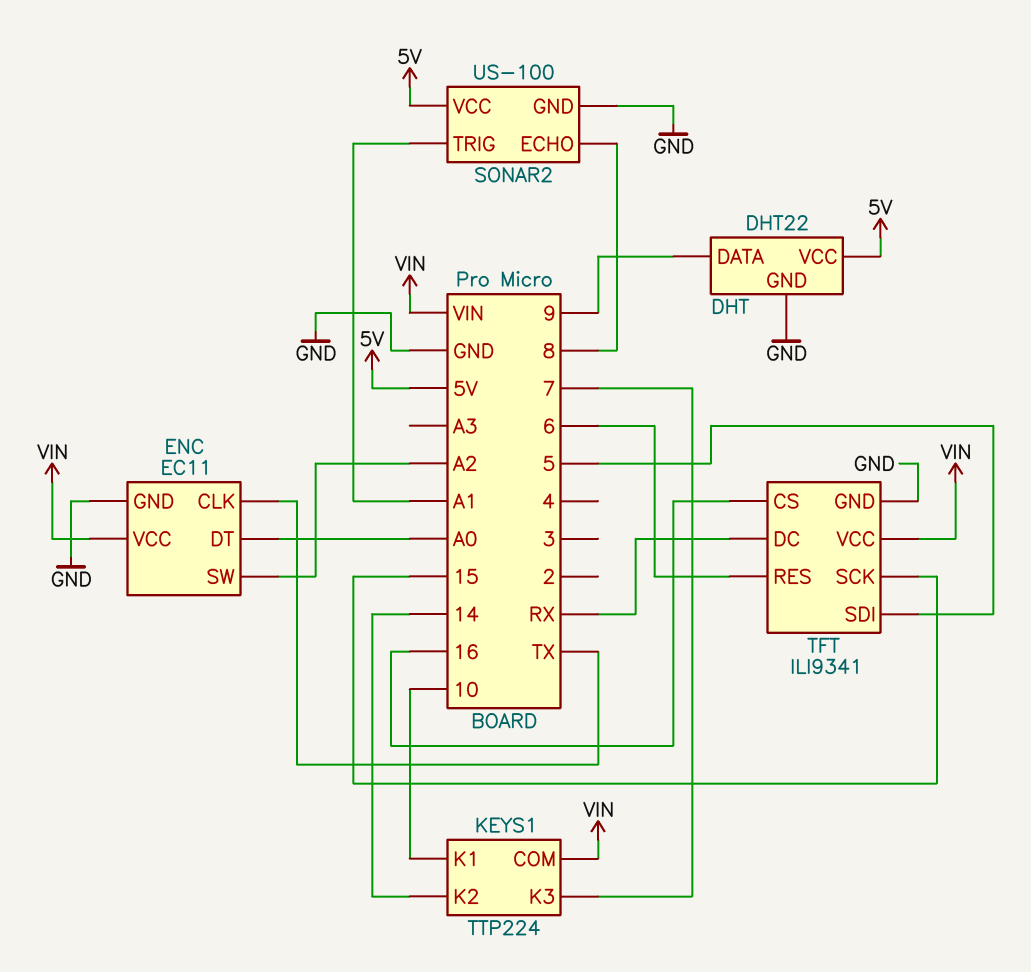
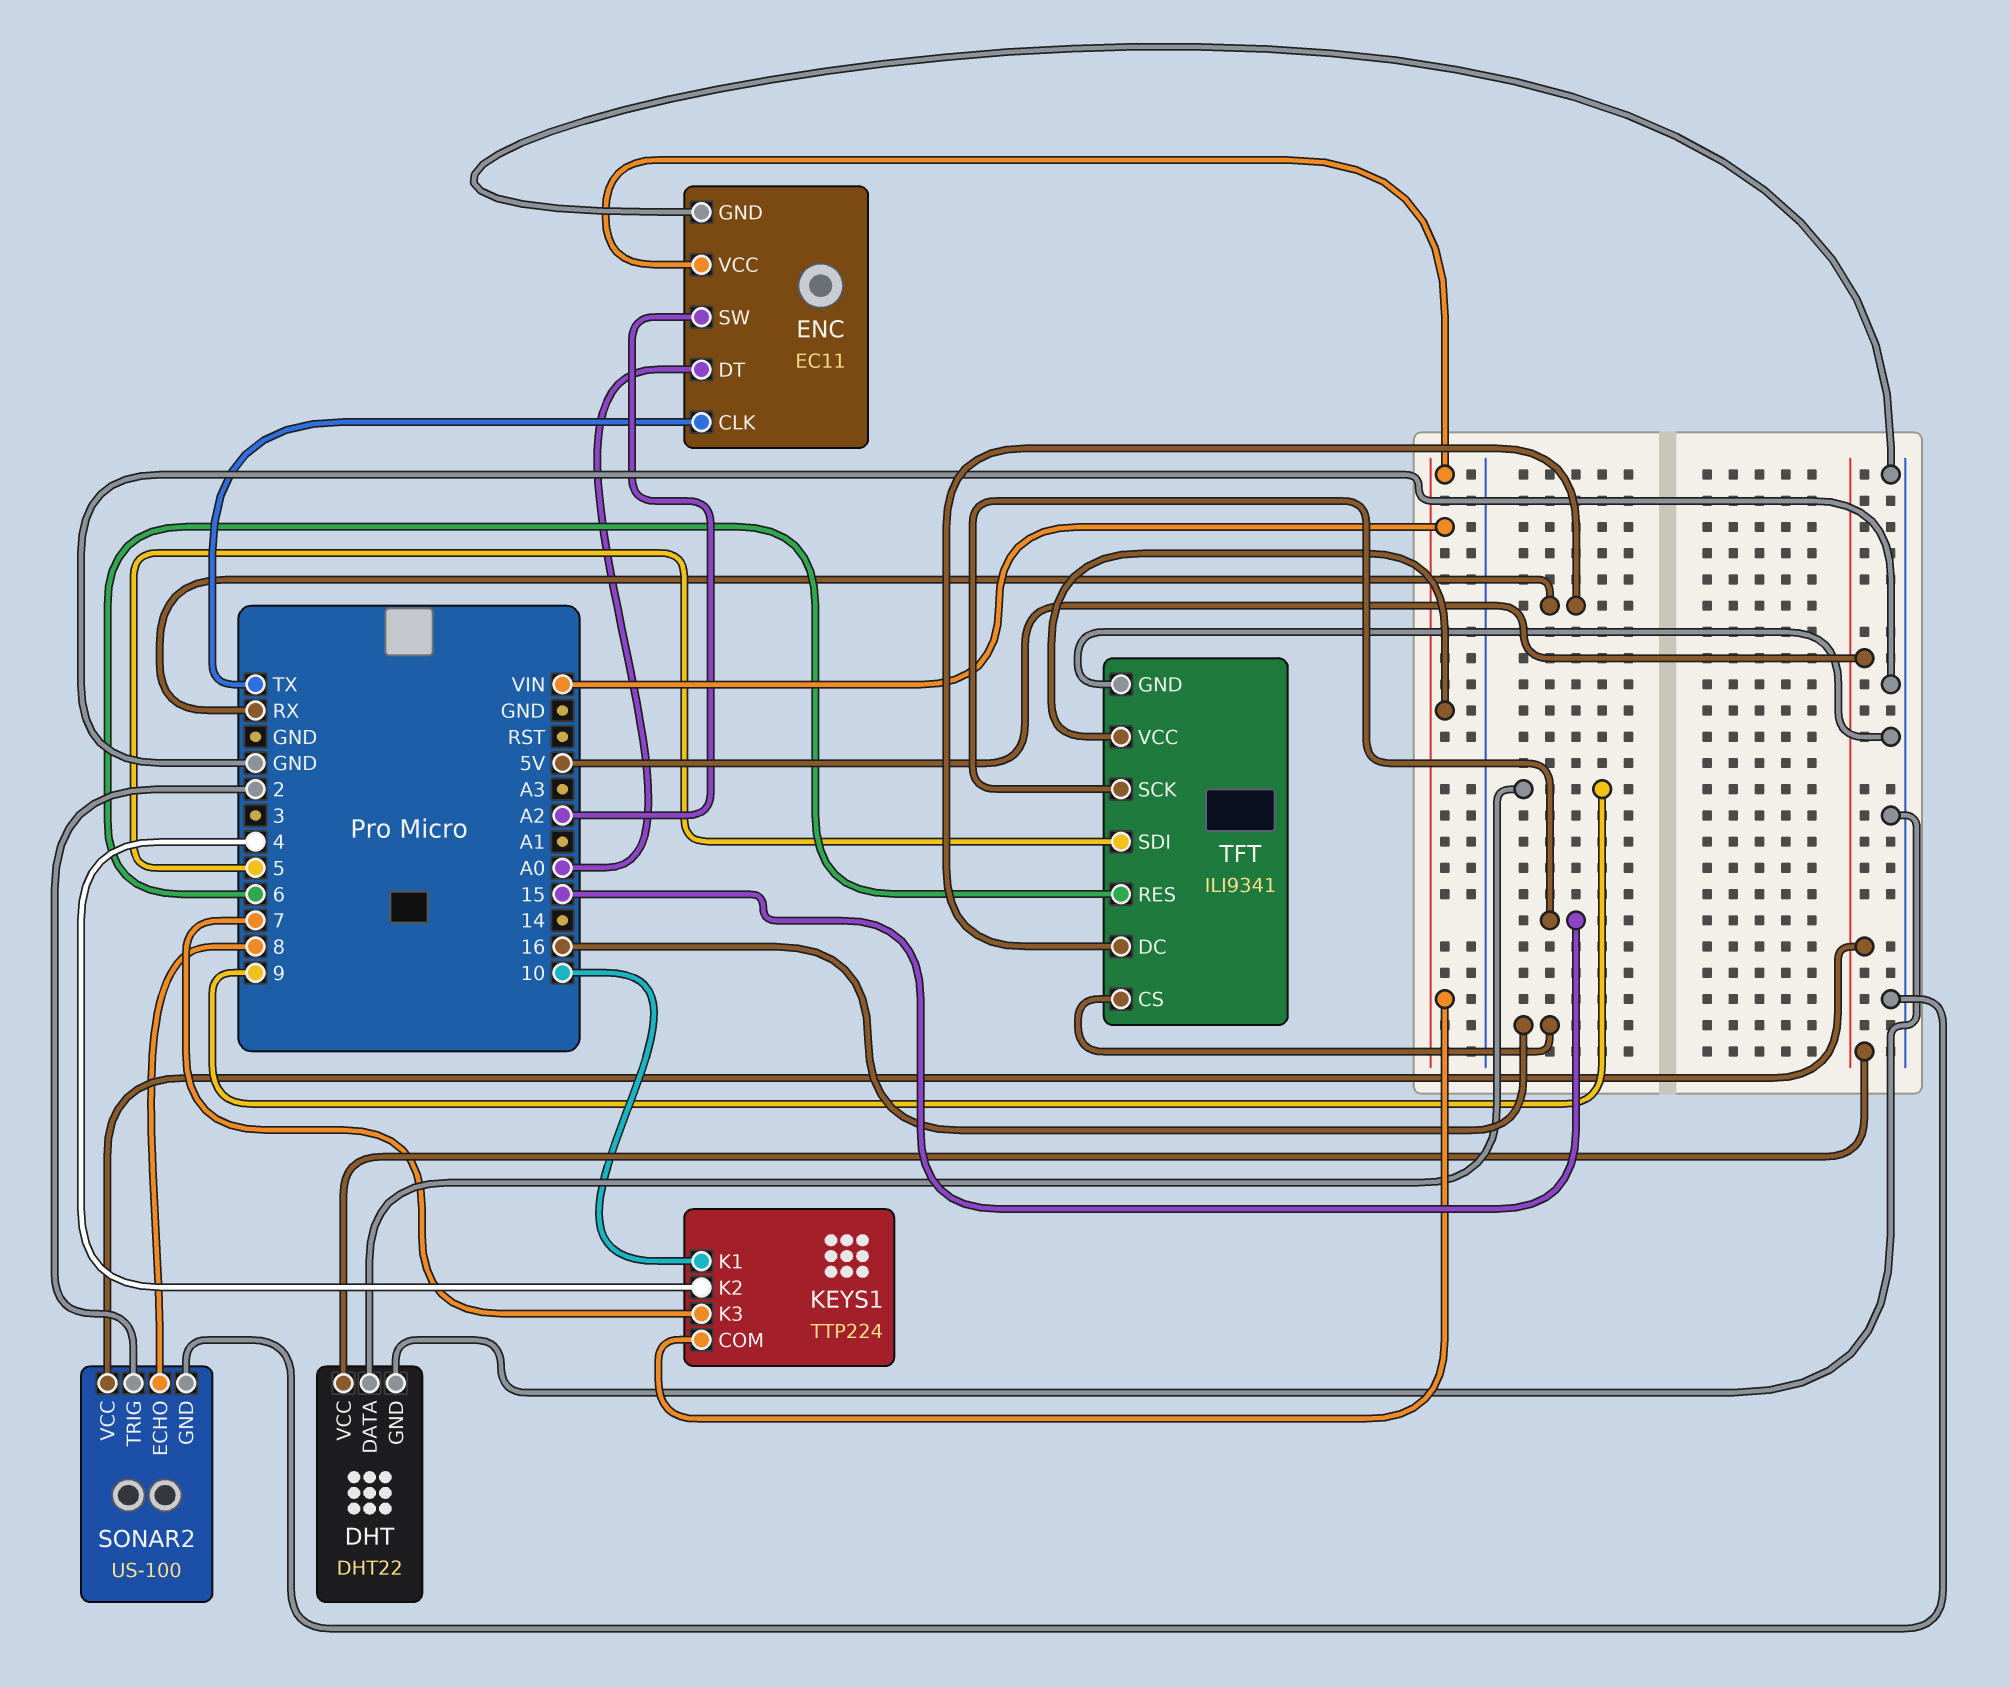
KEYS1 pin K2: 14 -> 4
SONAR2 pin TRIG: A1 -> 2

